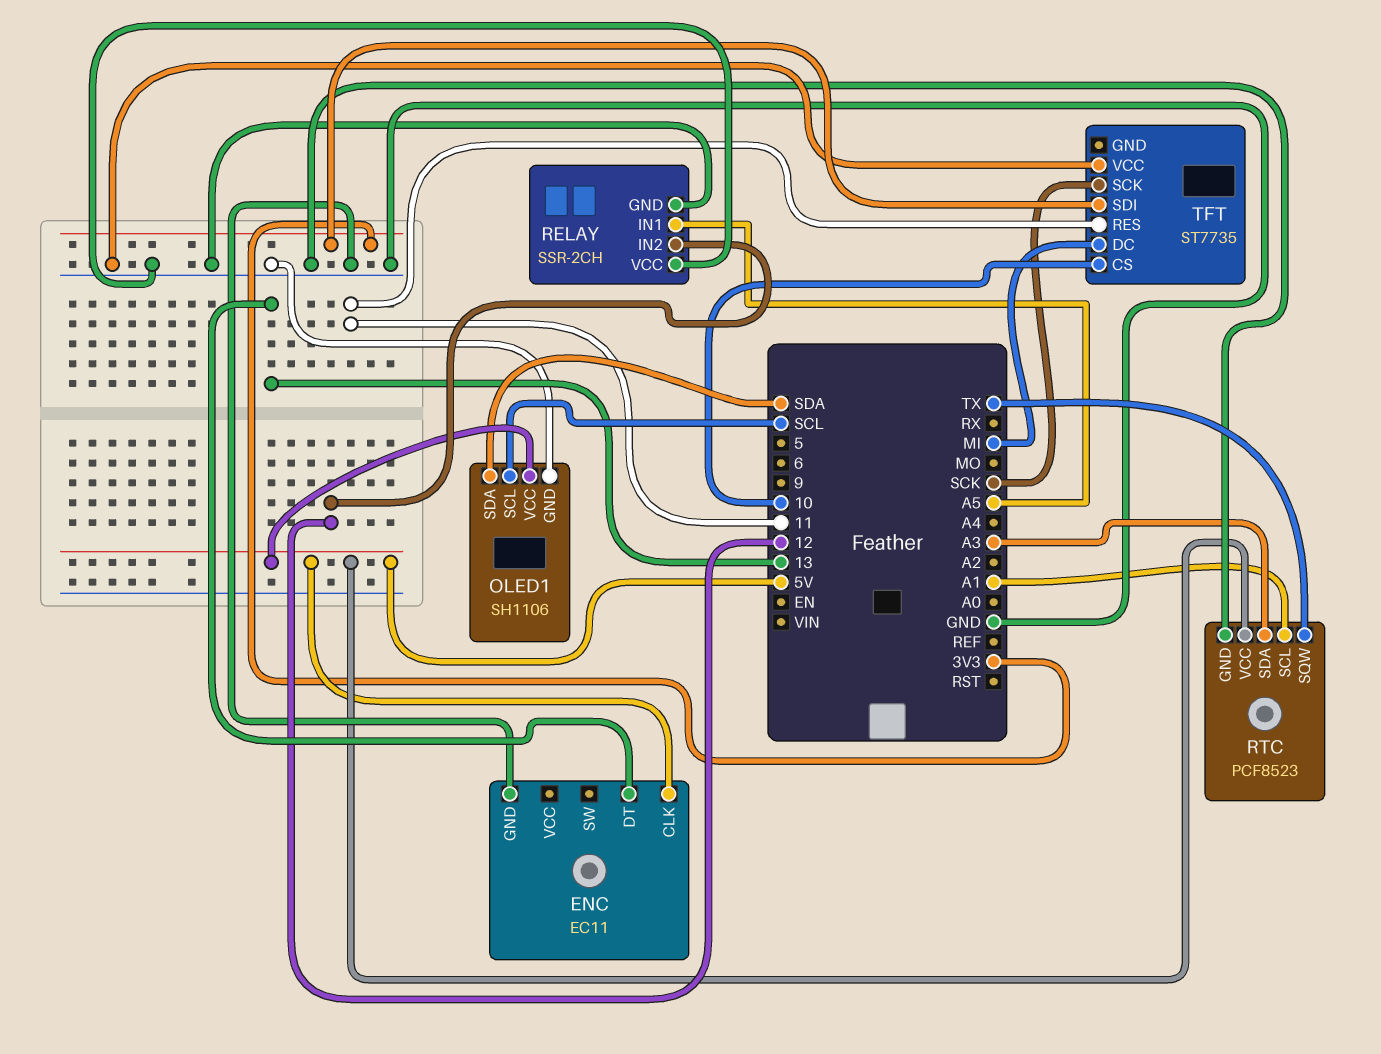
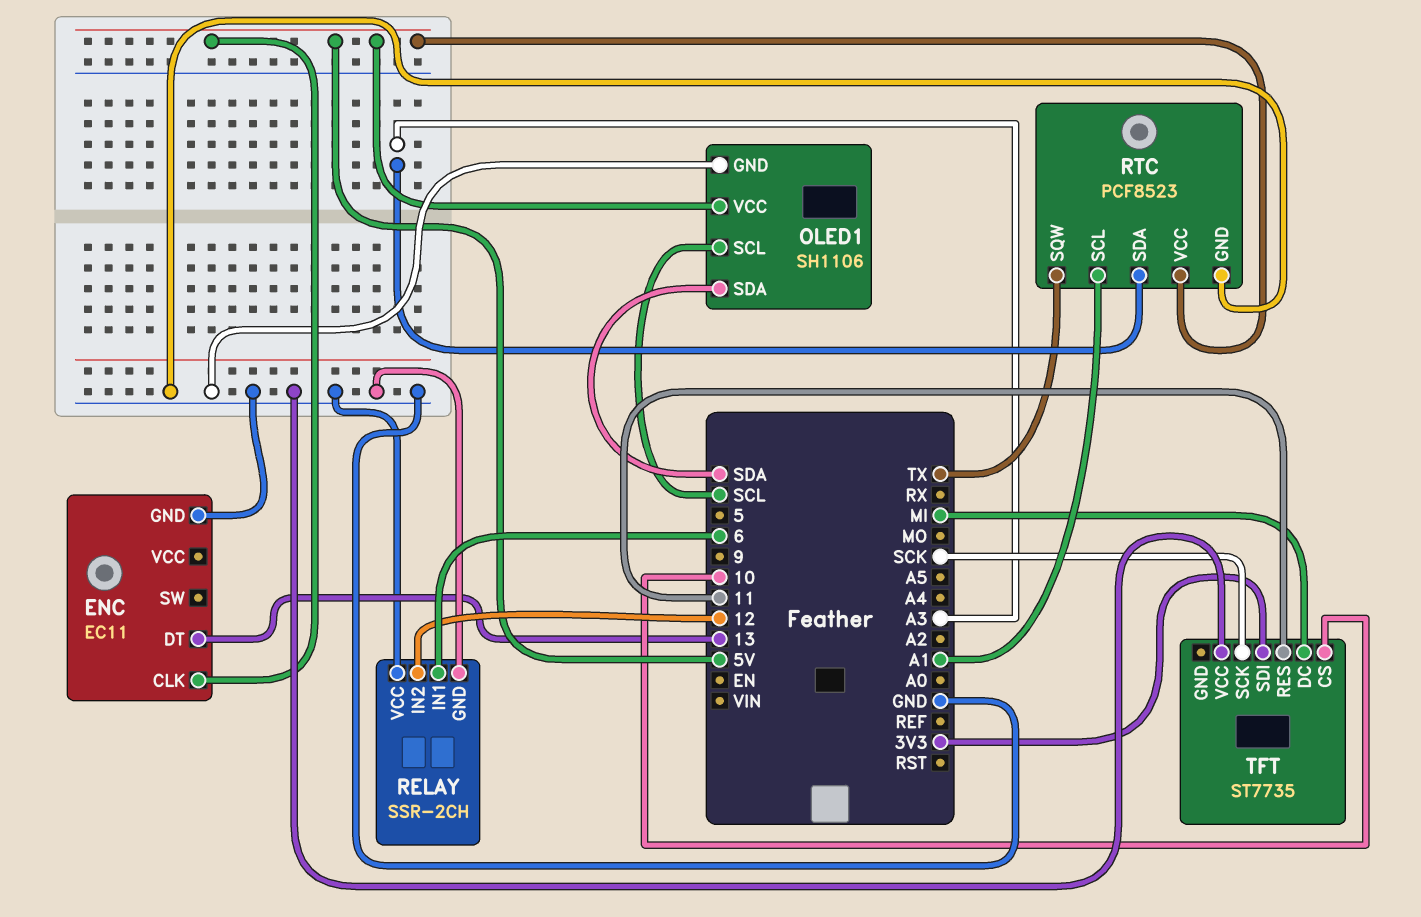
RELAY pin IN1: A5 -> 6

